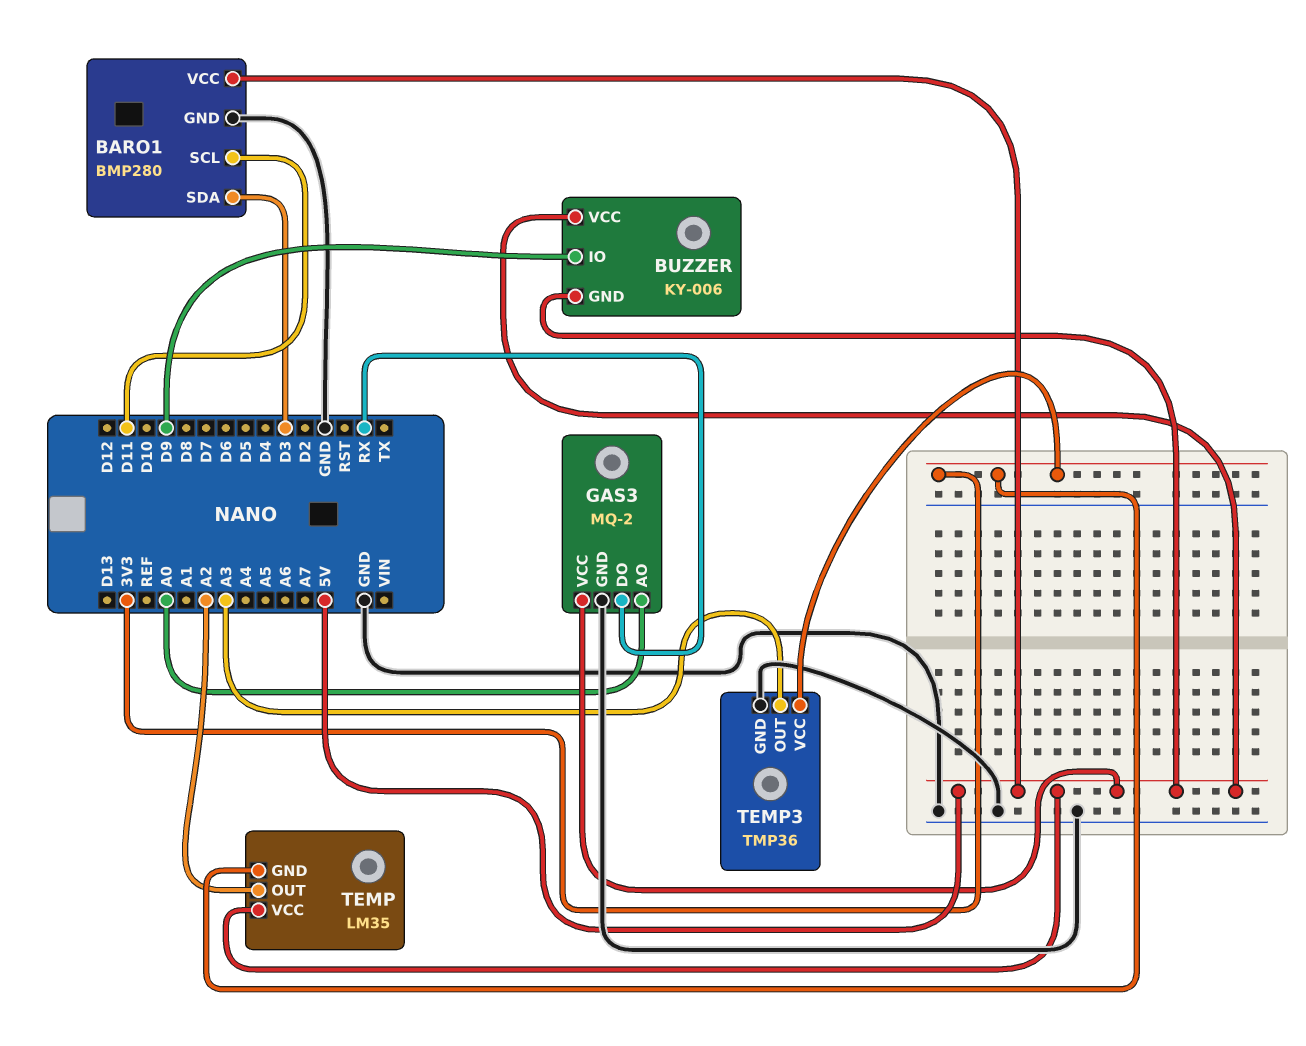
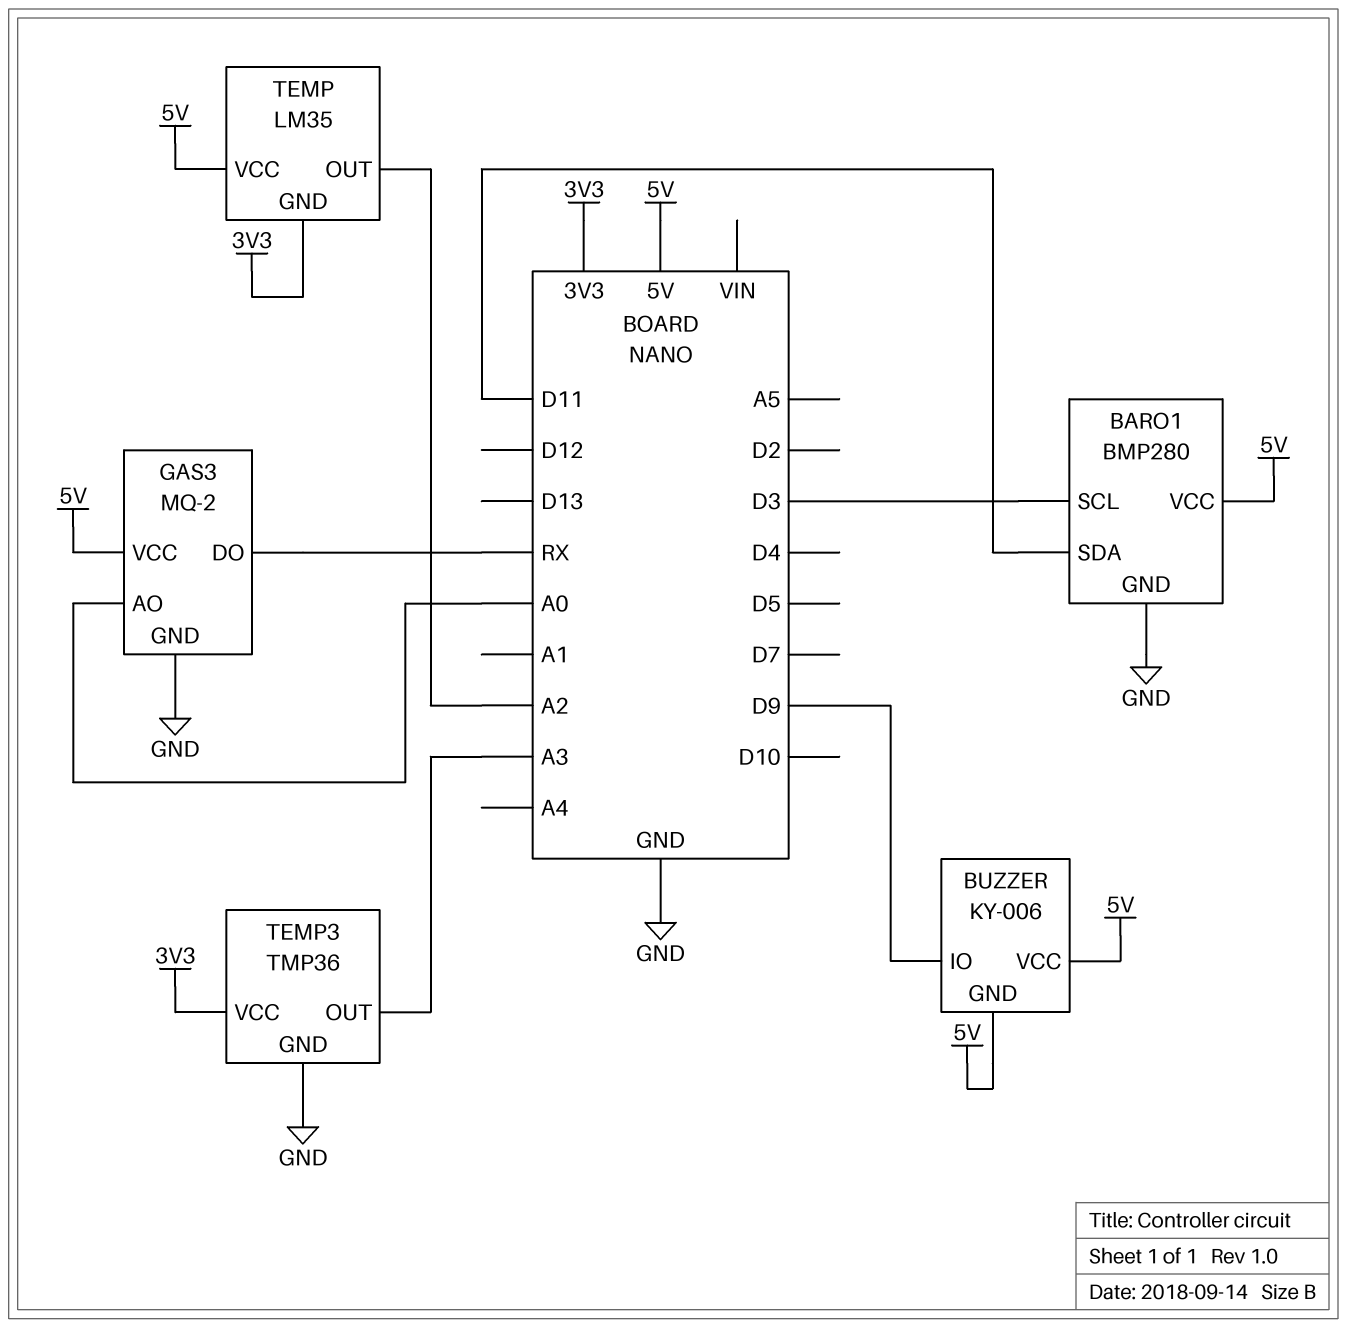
BARO1 pin SCL: D11 -> D3
BARO1 pin SDA: D3 -> D11

